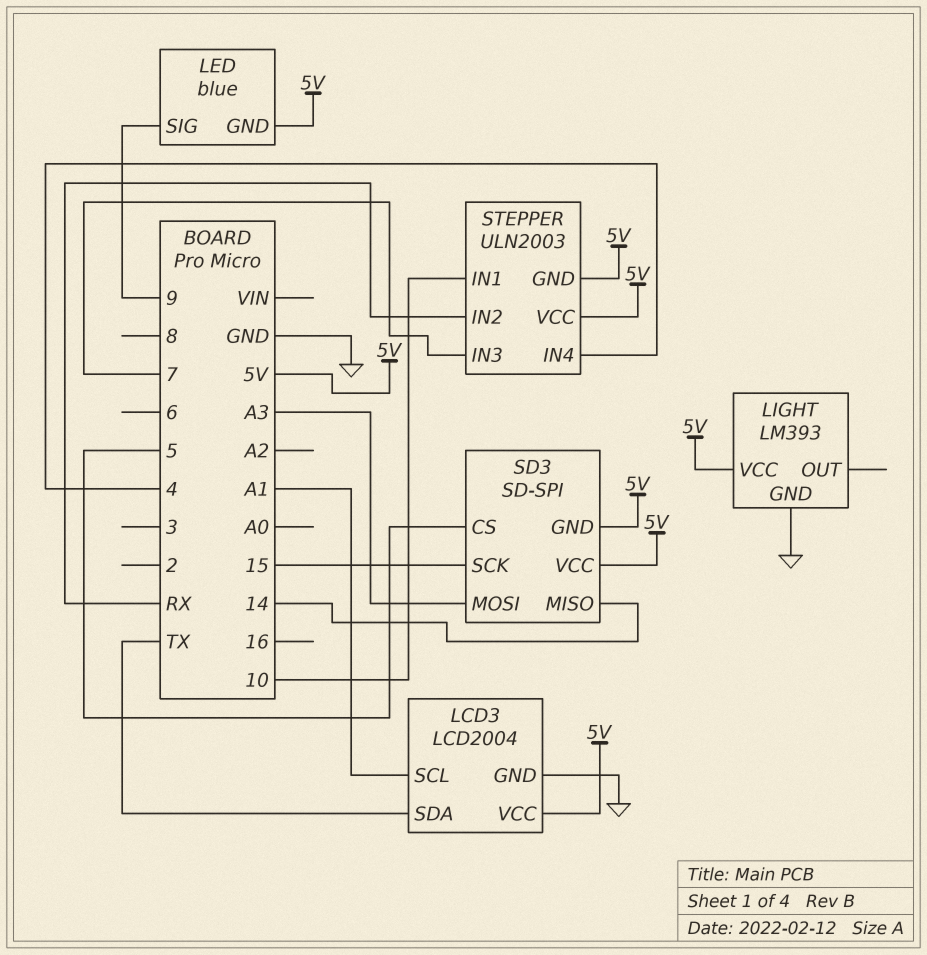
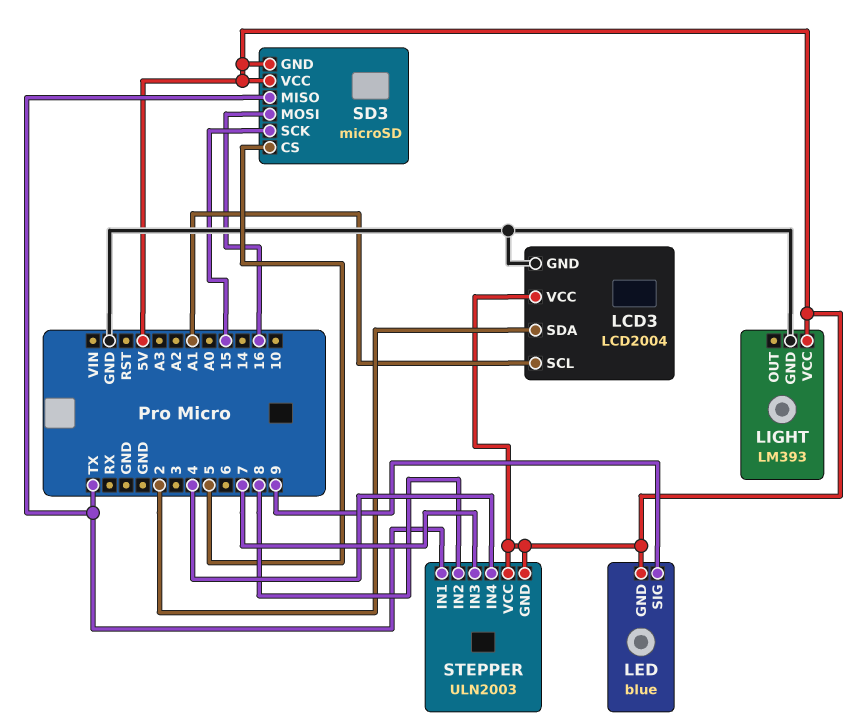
LCD3 pin SDA: TX -> 2
SD3: SD-SPI -> microSD
SD3 pin MISO: 14 -> TX
SD3 pin MOSI: A3 -> 16
STEPPER pin IN1: 10 -> TX
STEPPER pin IN2: RX -> 8

